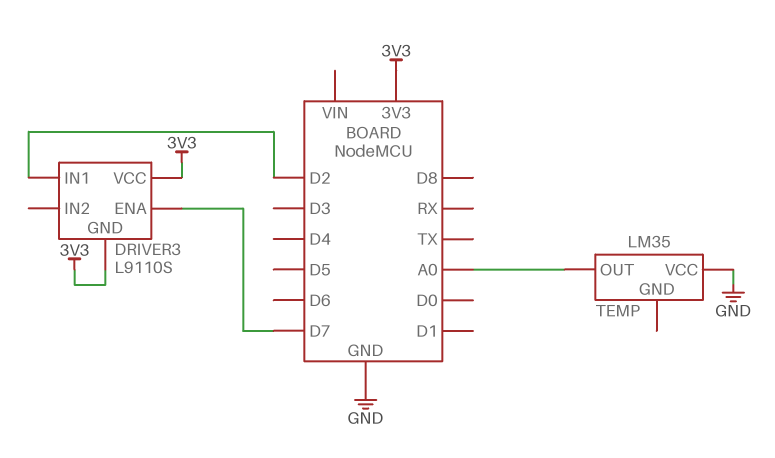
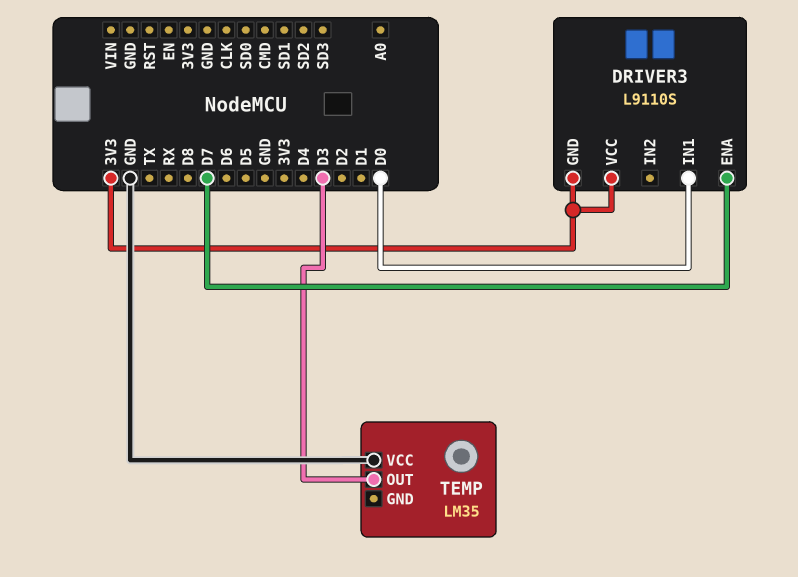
DRIVER3 pin IN1: D2 -> D0
TEMP pin OUT: A0 -> D3

